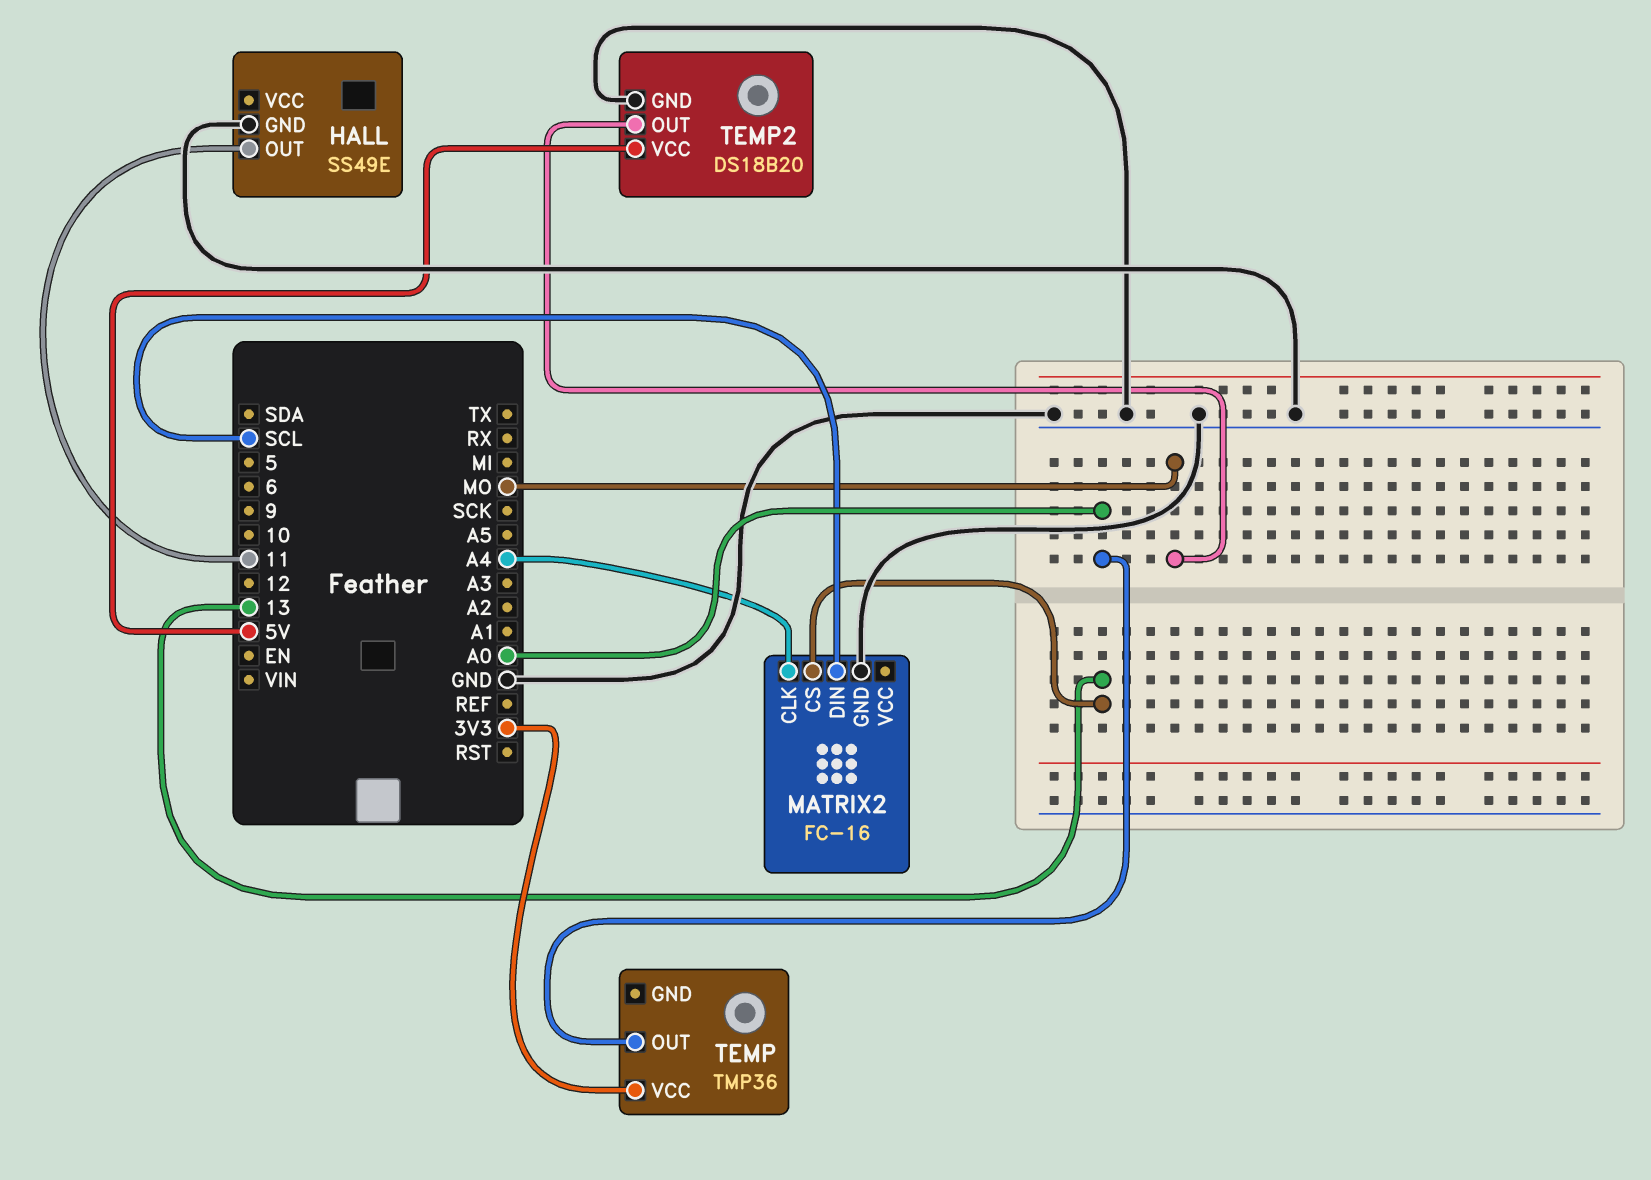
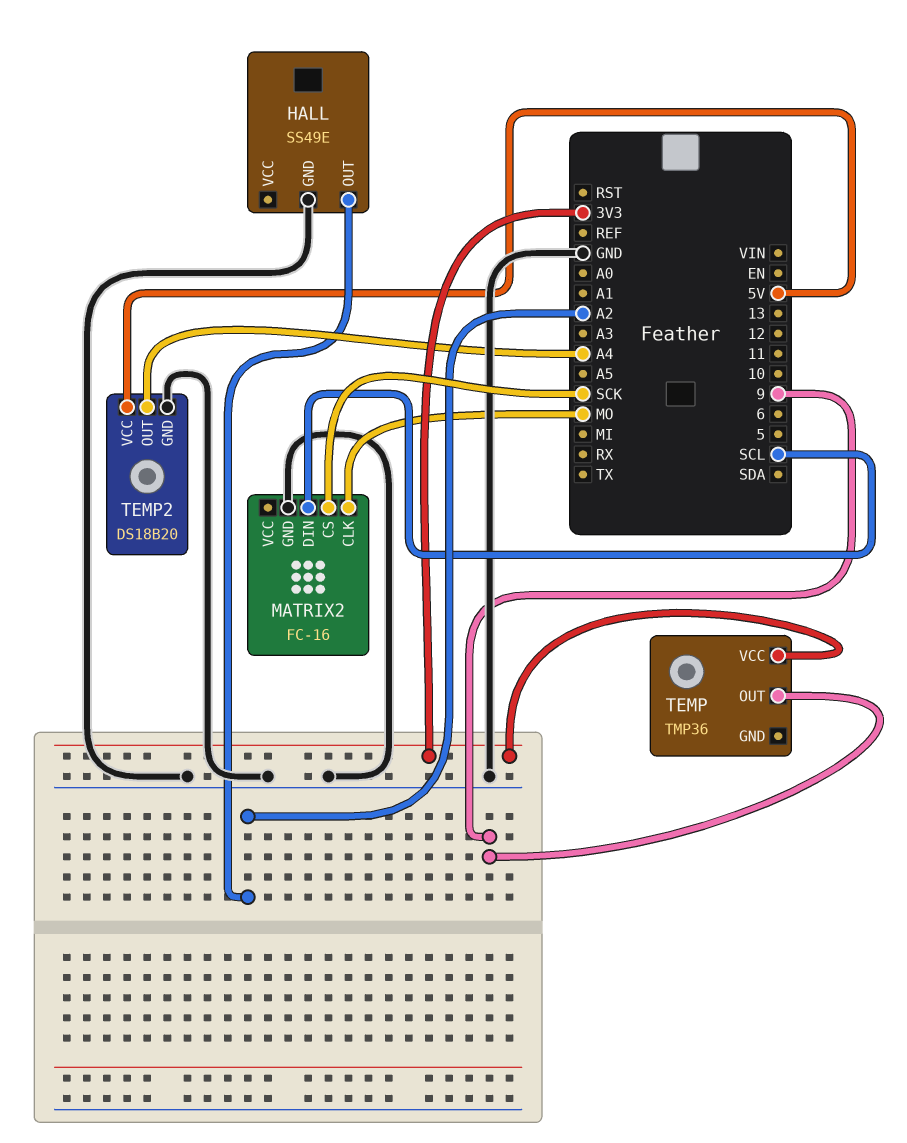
HALL pin OUT: 11 -> A2
MATRIX2 pin CLK: A4 -> MO
MATRIX2 pin CS: 13 -> SCK
TEMP pin OUT: A0 -> 9
TEMP2 pin OUT: MO -> A4

